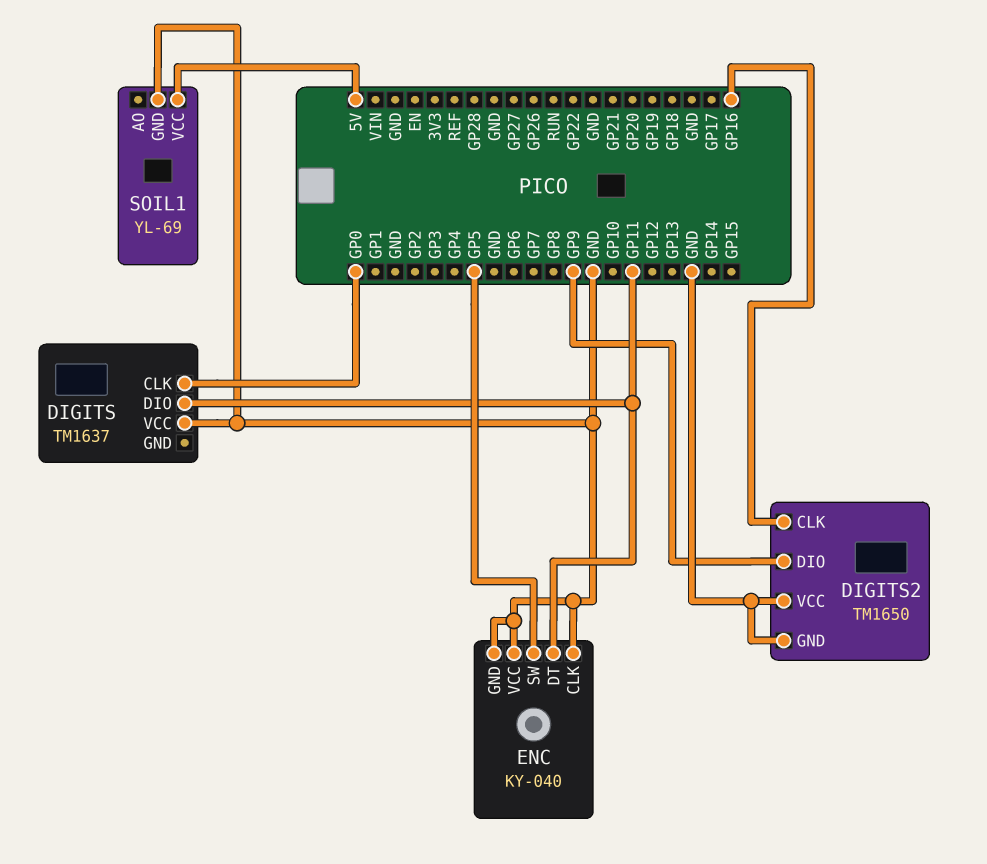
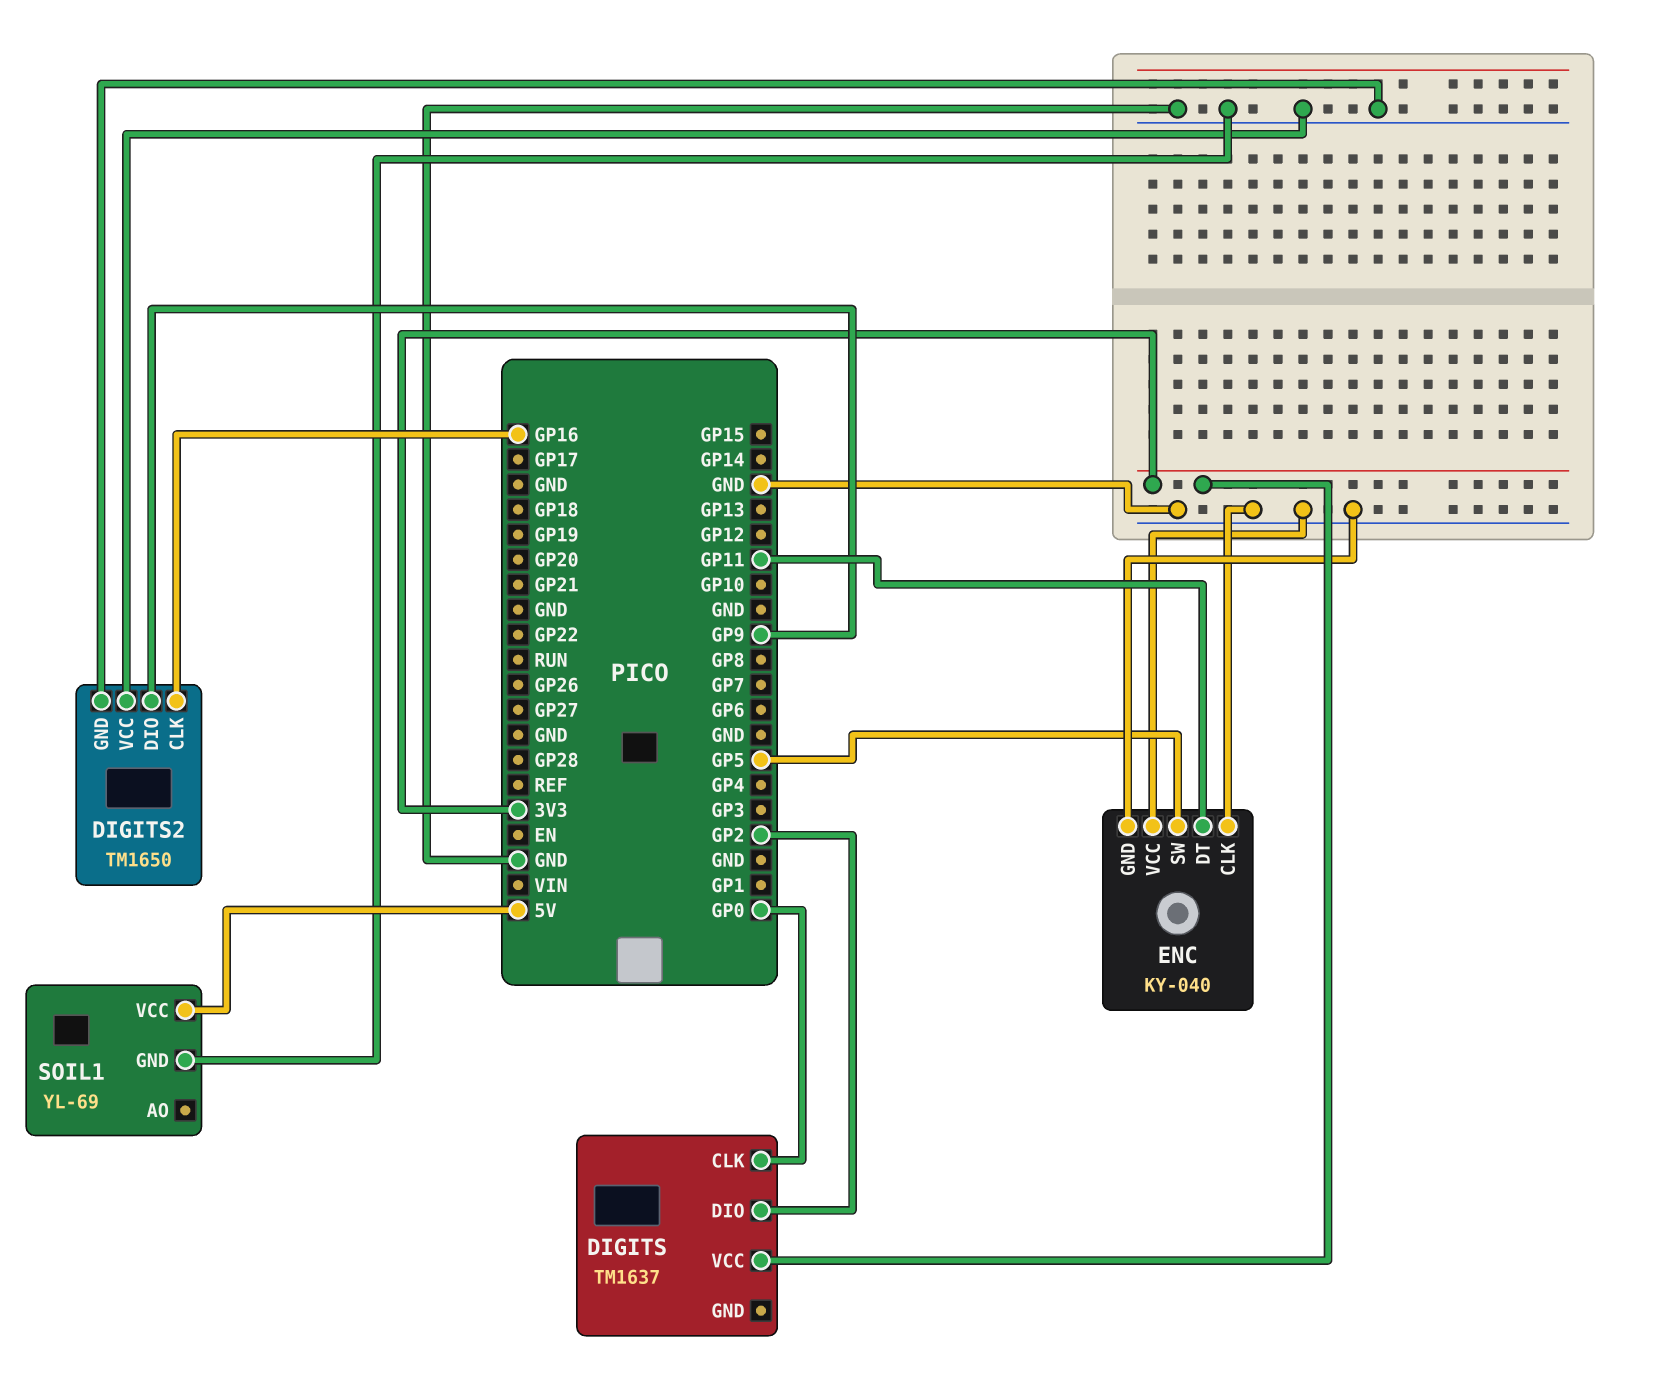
DIGITS pin DIO: GP11 -> GP2
DIGITS pin VCC: GND -> 3V3

